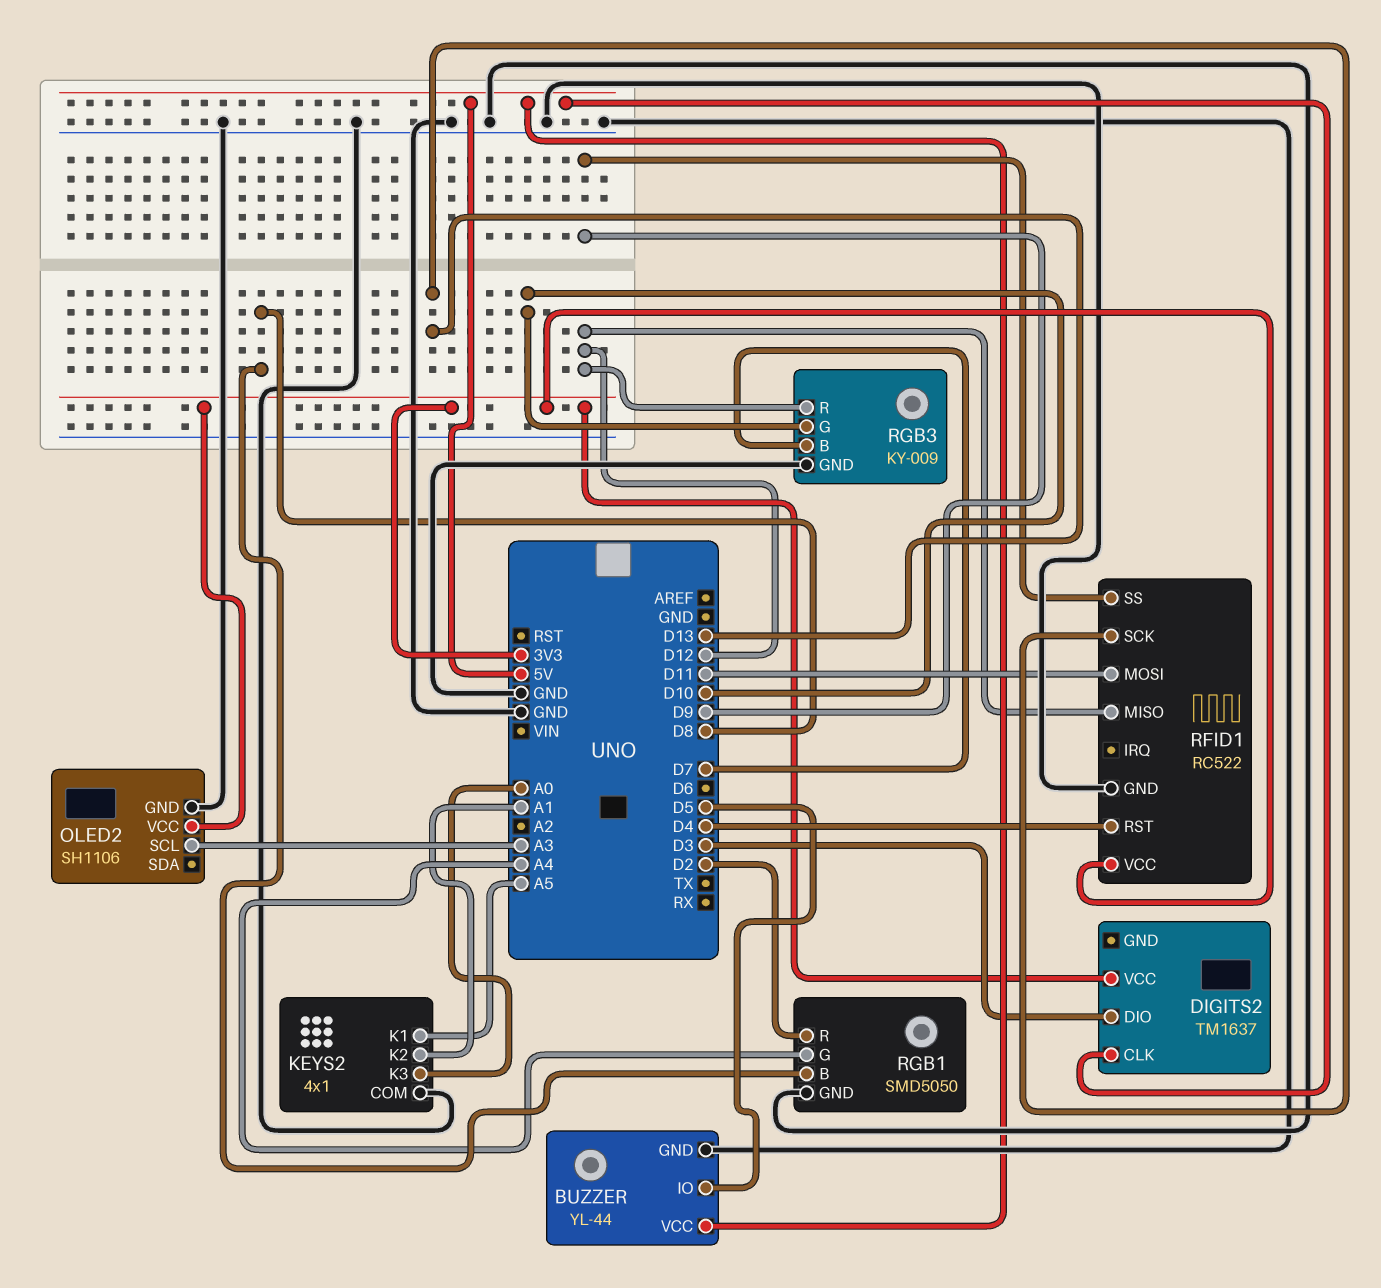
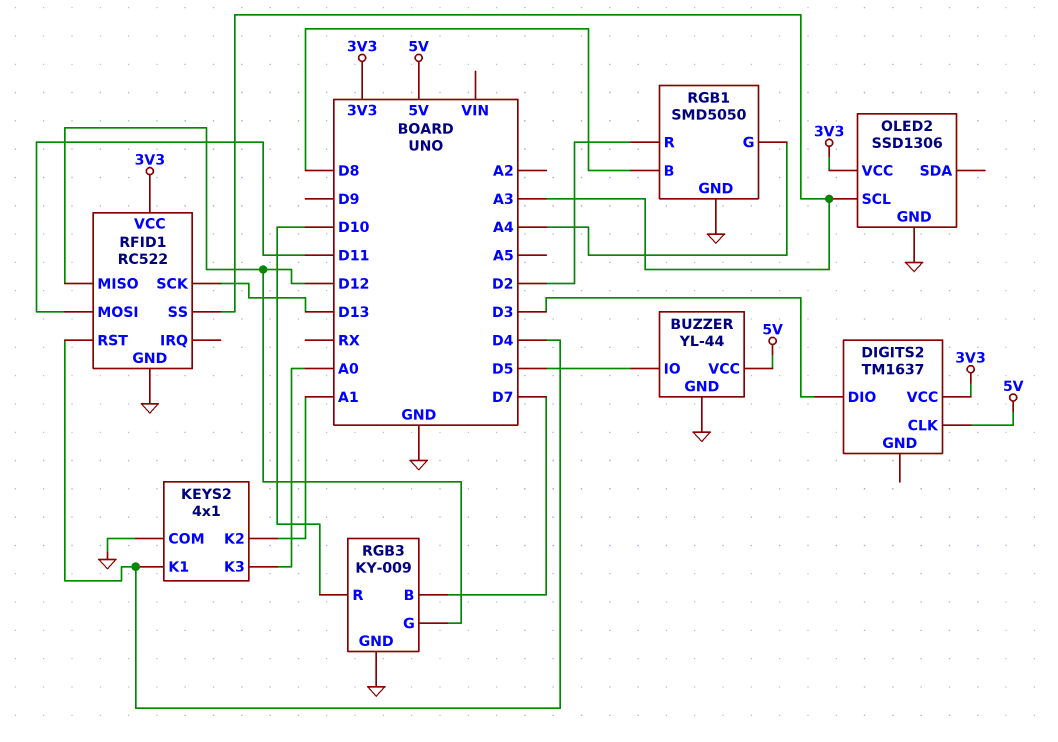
KEYS2 pin K1: A5 -> D4
OLED2: SH1106 -> SSD1306
RFID1 pin SS: D9 -> A3
RGB3 pin G: D10 -> D12
RGB3 pin R: D12 -> D10

